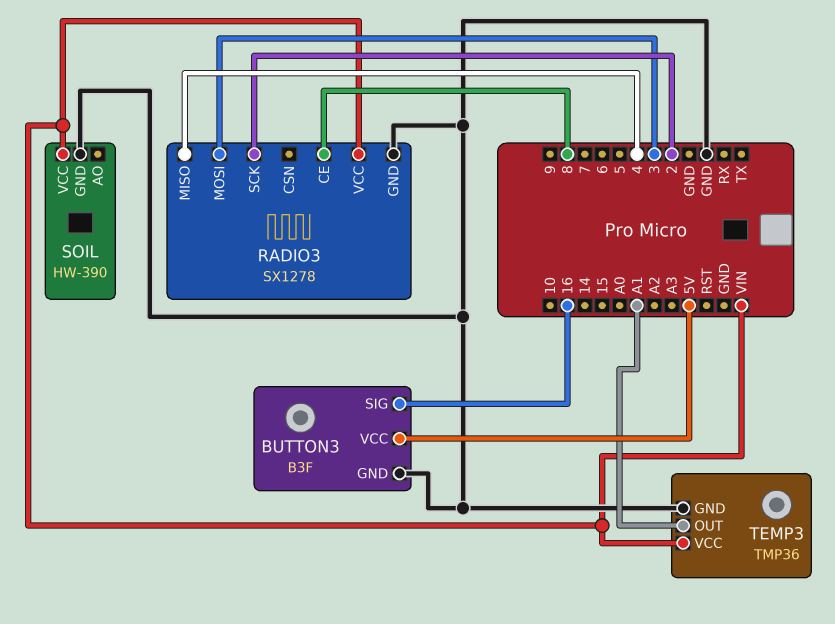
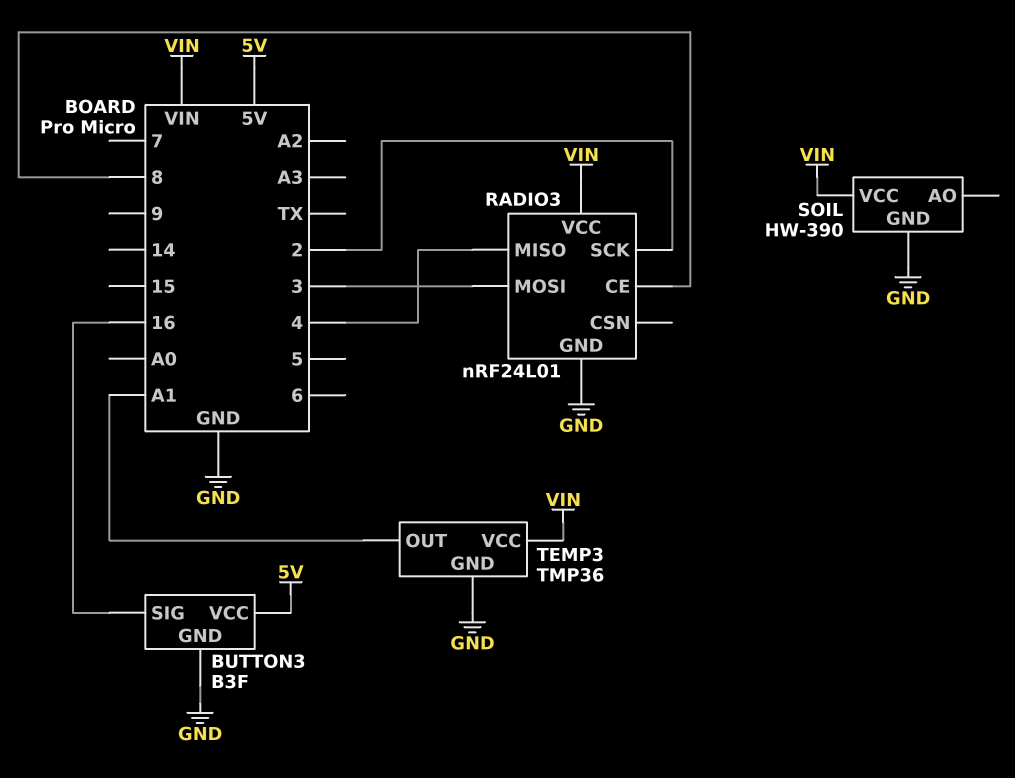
RADIO3: SX1278 -> nRF24L01

